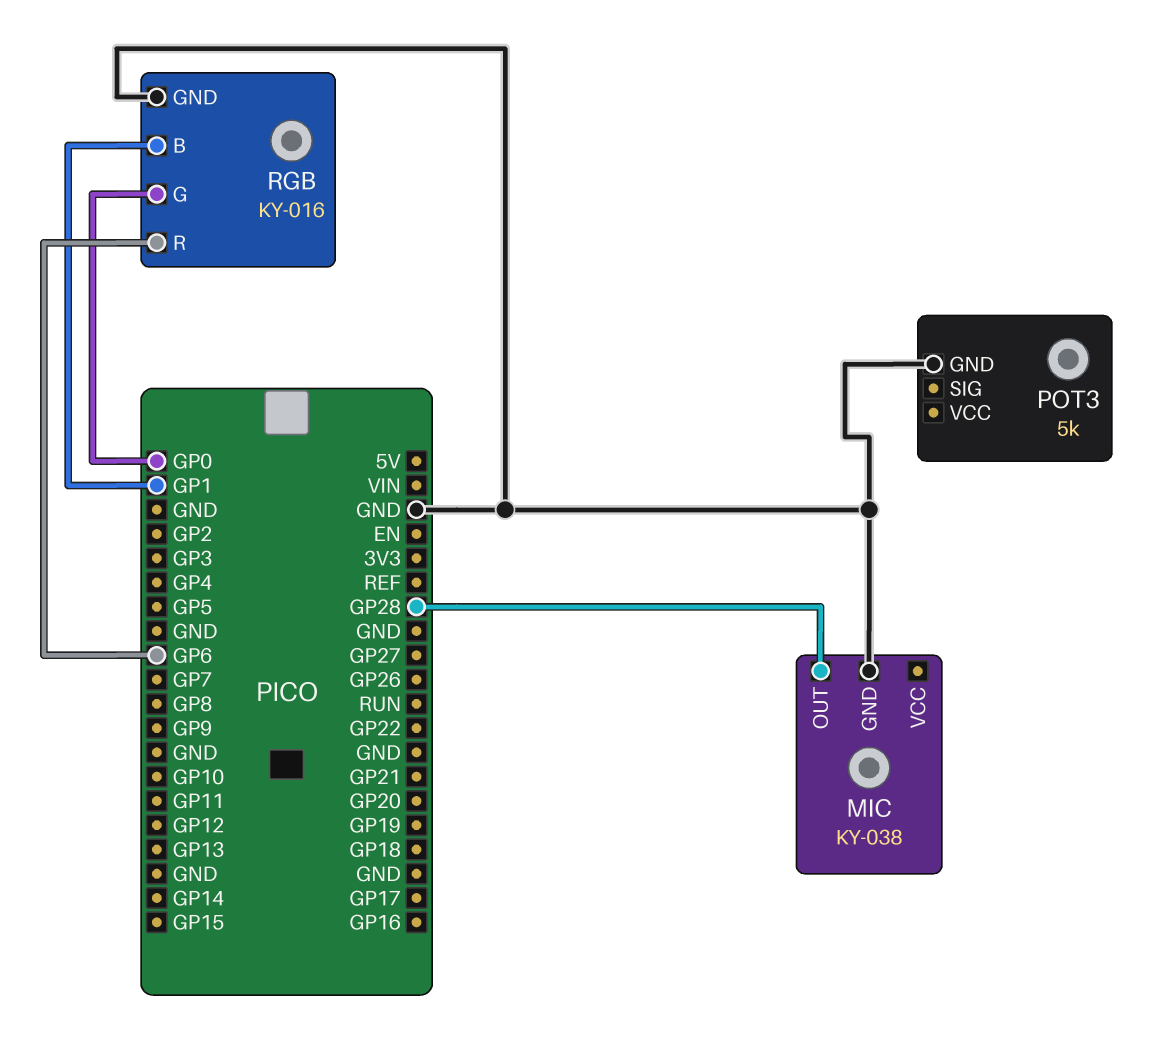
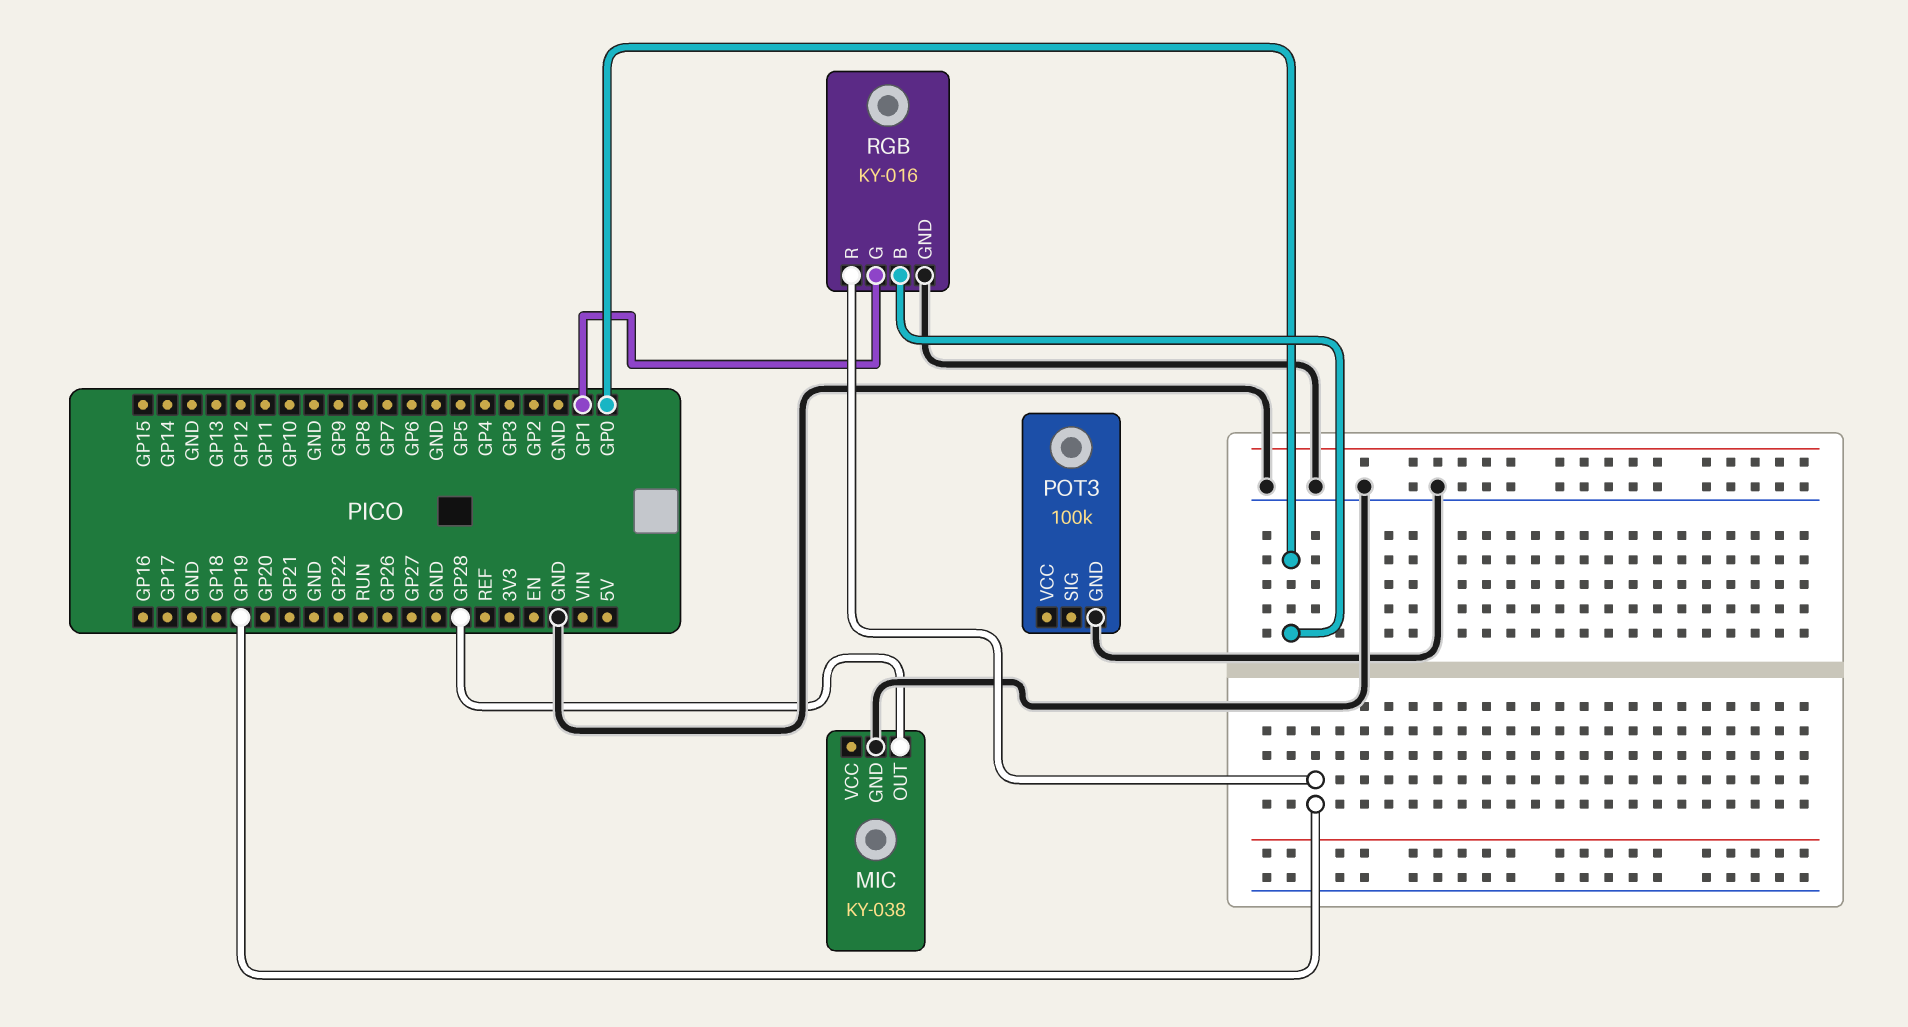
POT3: 5k -> 100k
RGB pin B: GP1 -> GP0
RGB pin G: GP0 -> GP1
RGB pin R: GP6 -> GP19

